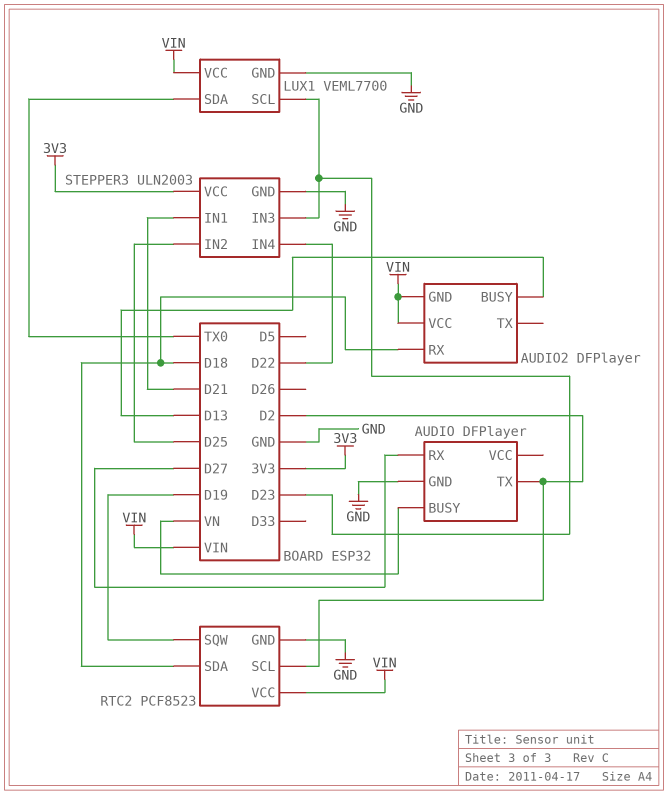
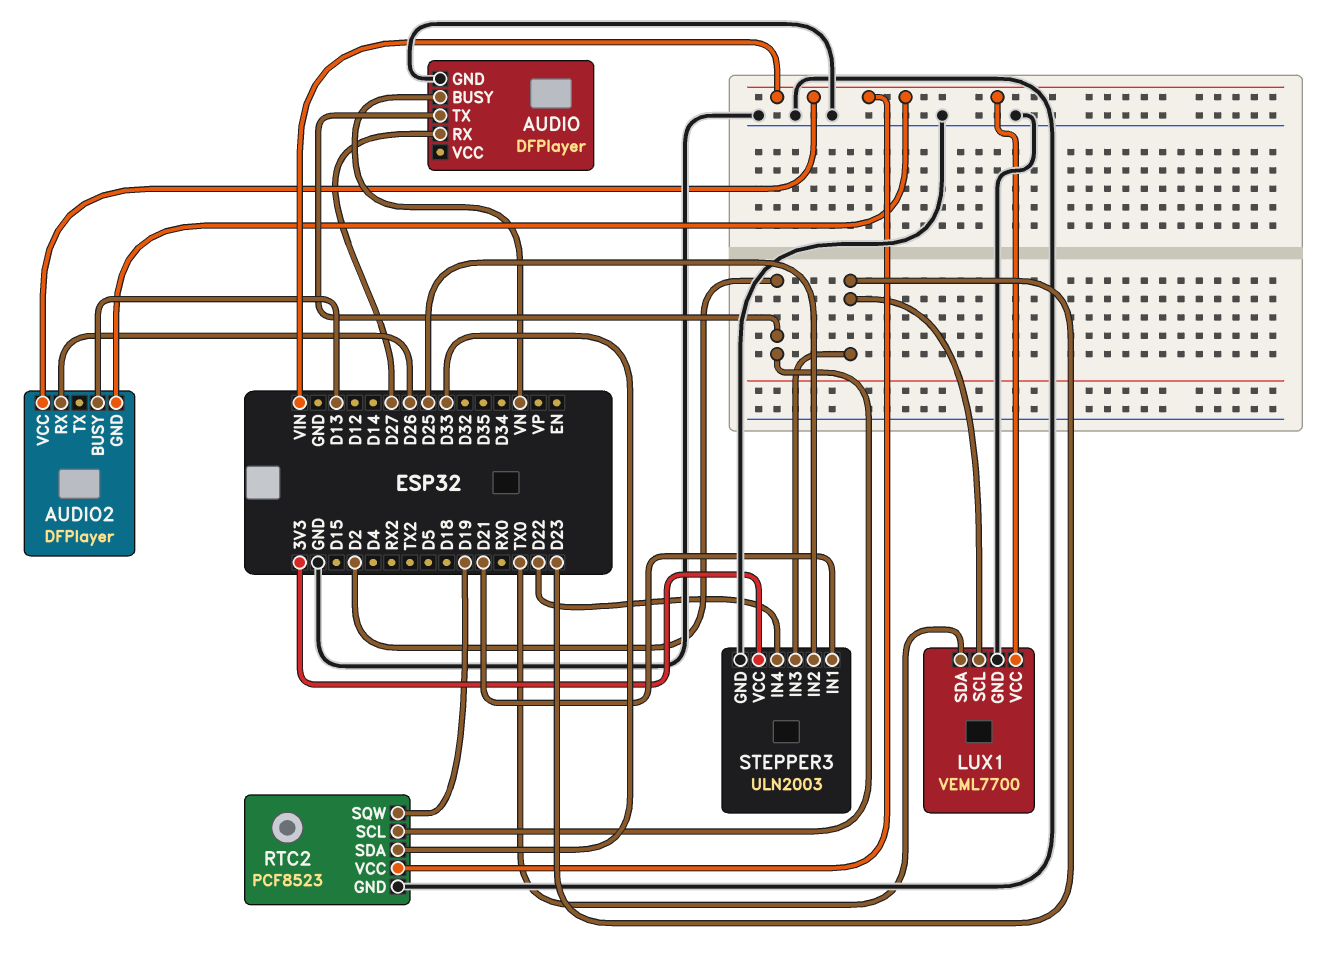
AUDIO2 pin RX: D18 -> D26
RTC2 pin SDA: D18 -> D33

